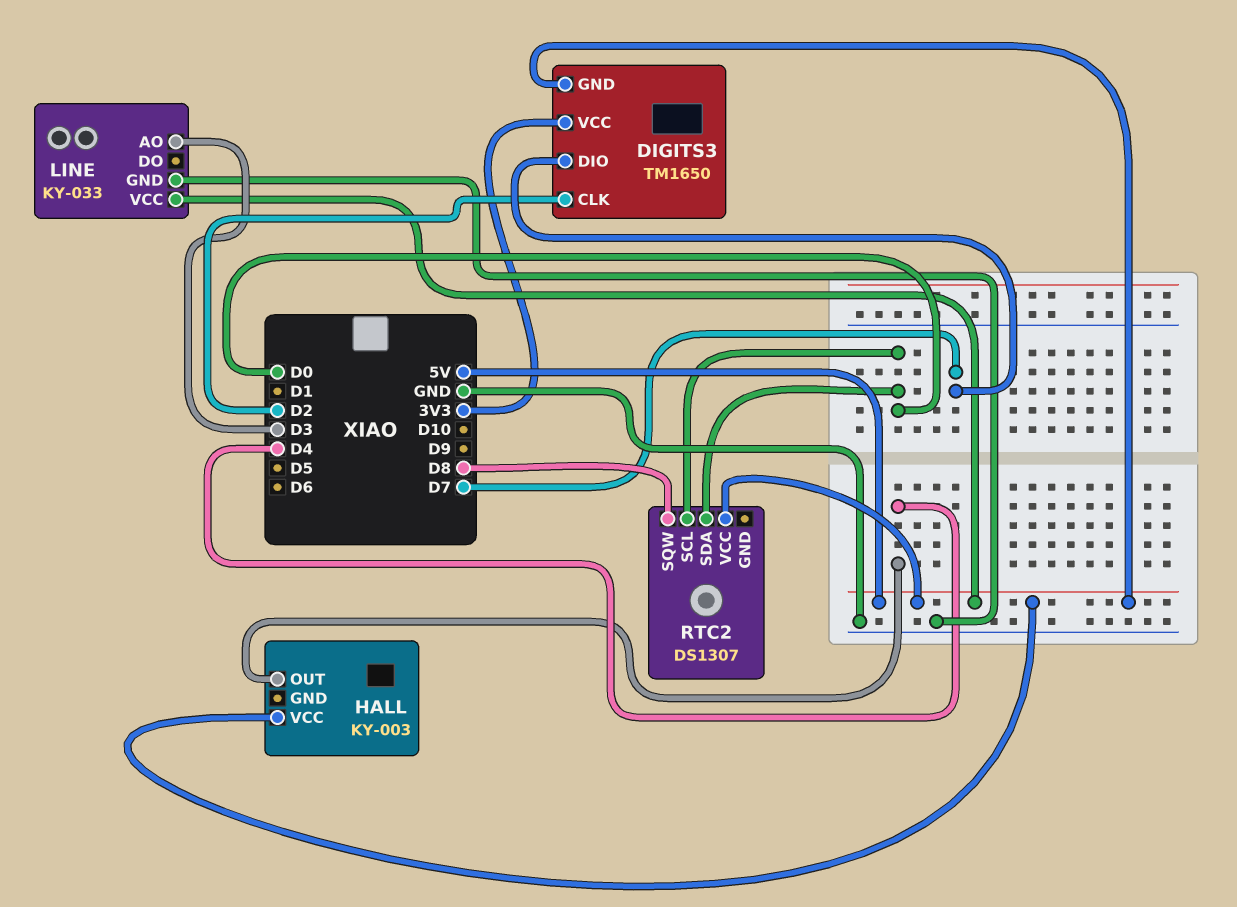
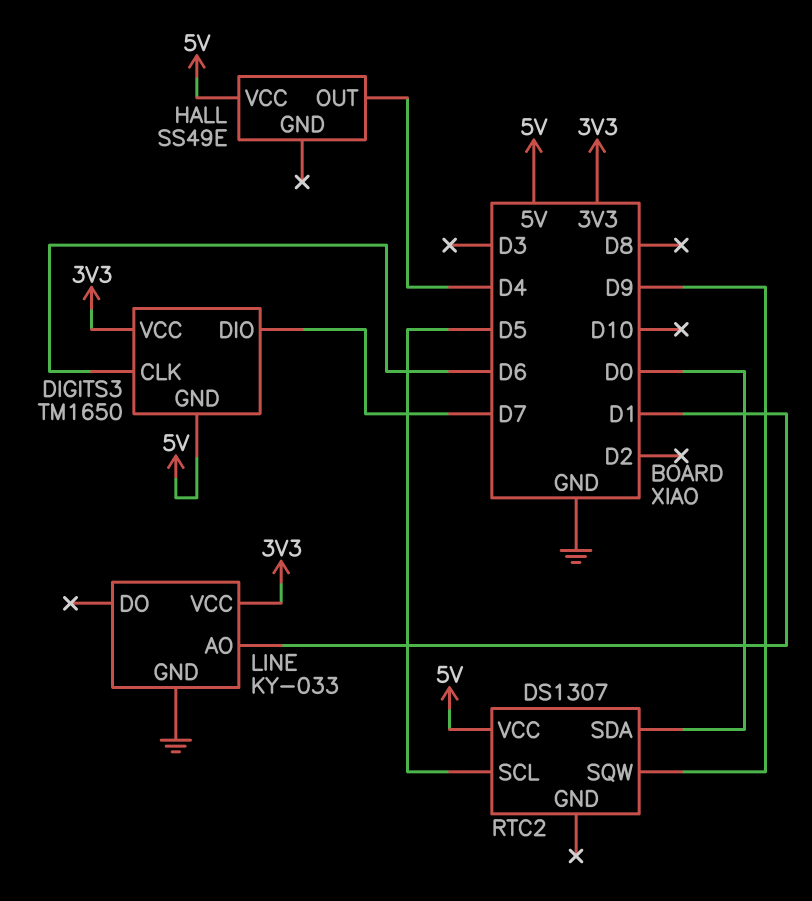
DIGITS3 pin CLK: D2 -> D6
HALL: KY-003 -> SS49E
LINE pin AO: D3 -> D1
LINE pin VCC: 5V -> 3V3
RTC2 pin SCL: D0 -> D5
RTC2 pin SQW: D8 -> D9

